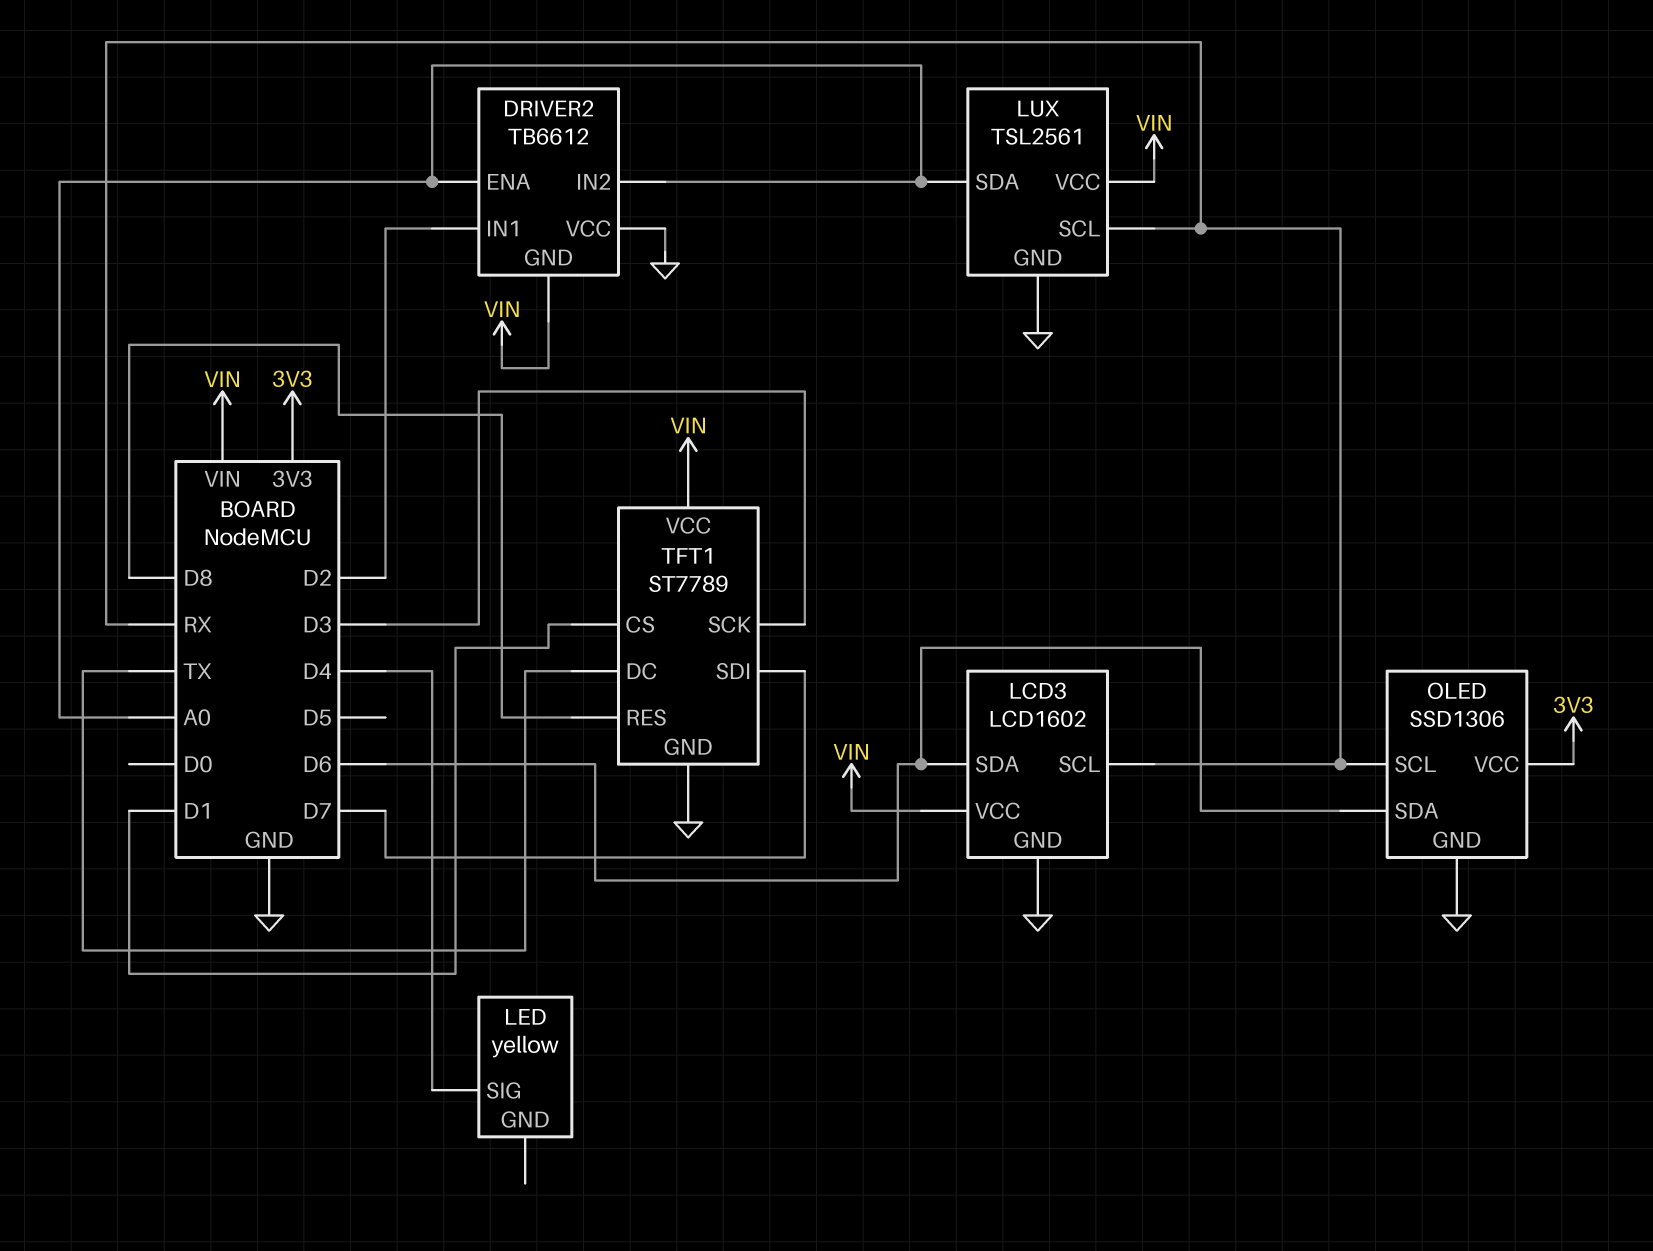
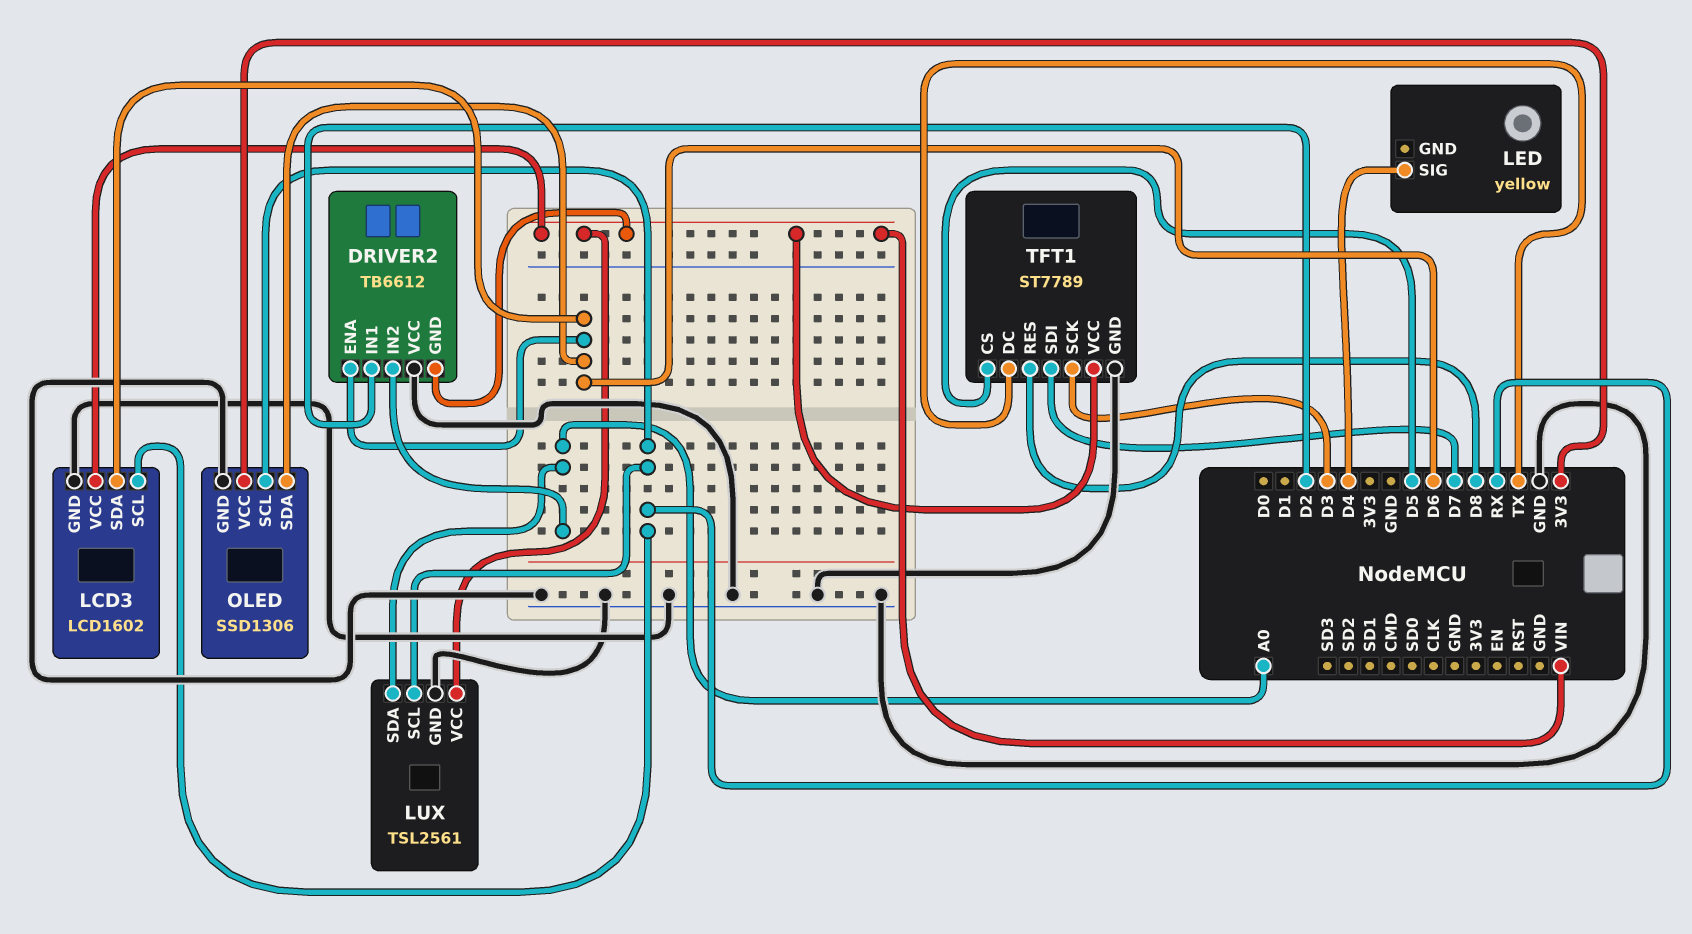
DRIVER2 pin ENA: A0 -> D6
TFT1 pin CS: D1 -> D5

